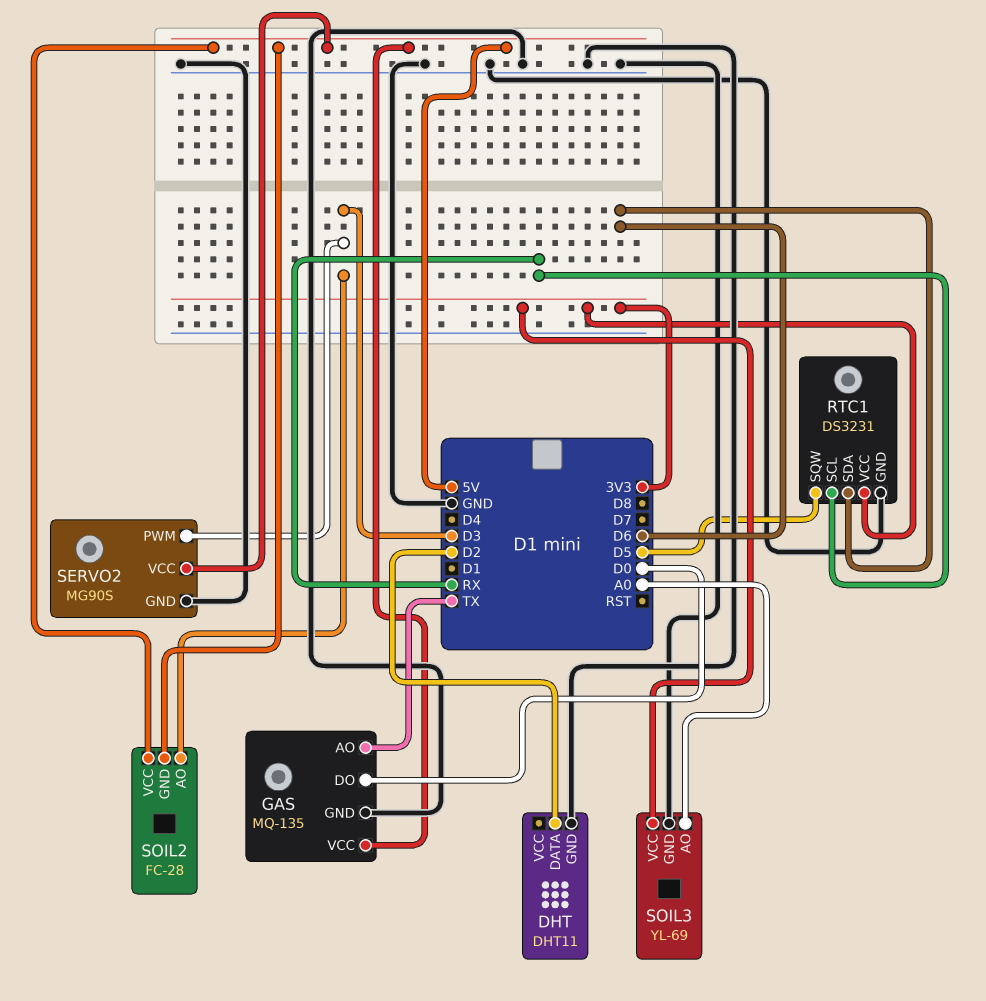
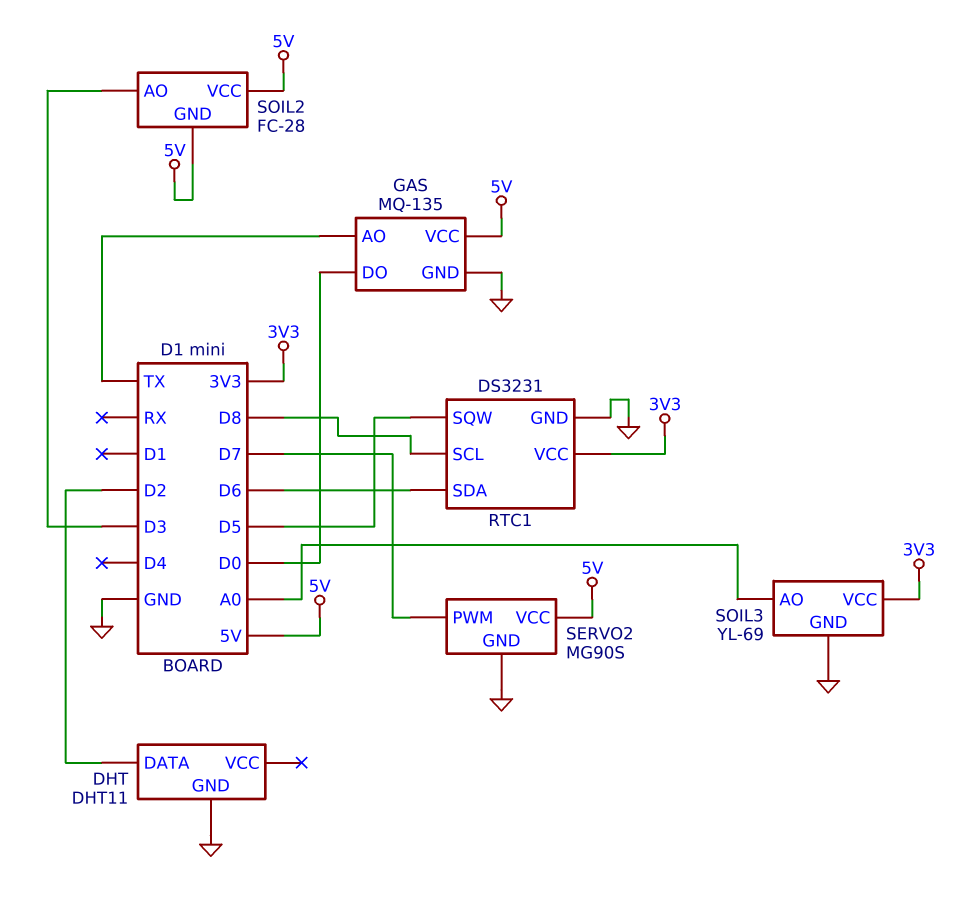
RTC1 pin SCL: RX -> D8
SERVO2 pin PWM: D3 -> D7

